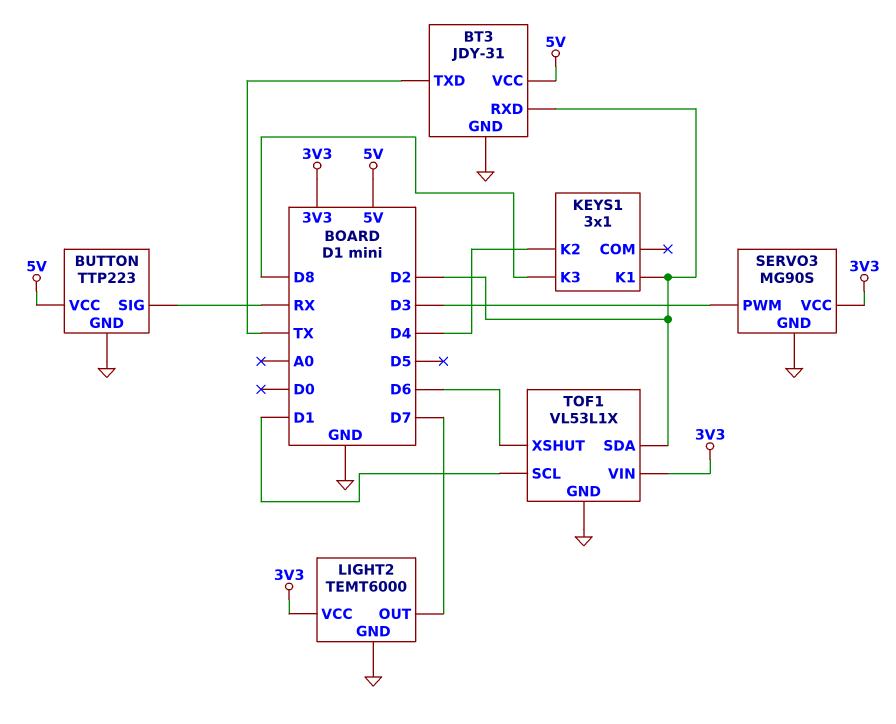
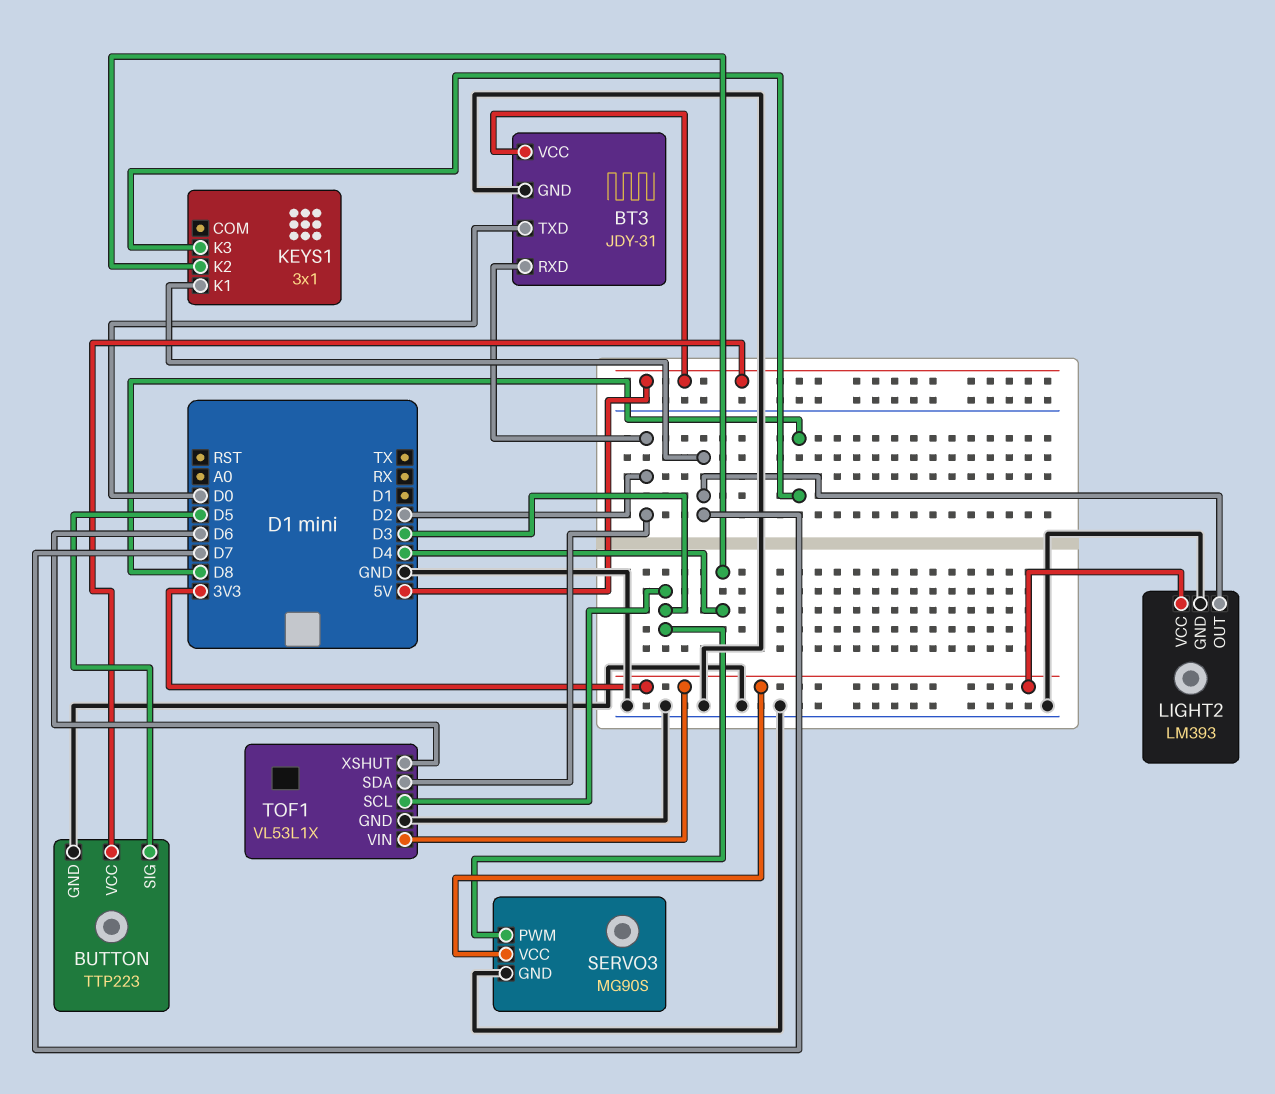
BT3 pin TXD: TX -> D0
BUTTON pin SIG: RX -> D5
KEYS1 pin K1: D2 -> D7
LIGHT2: TEMT6000 -> LM393
TOF1 pin SCL: D1 -> D3

